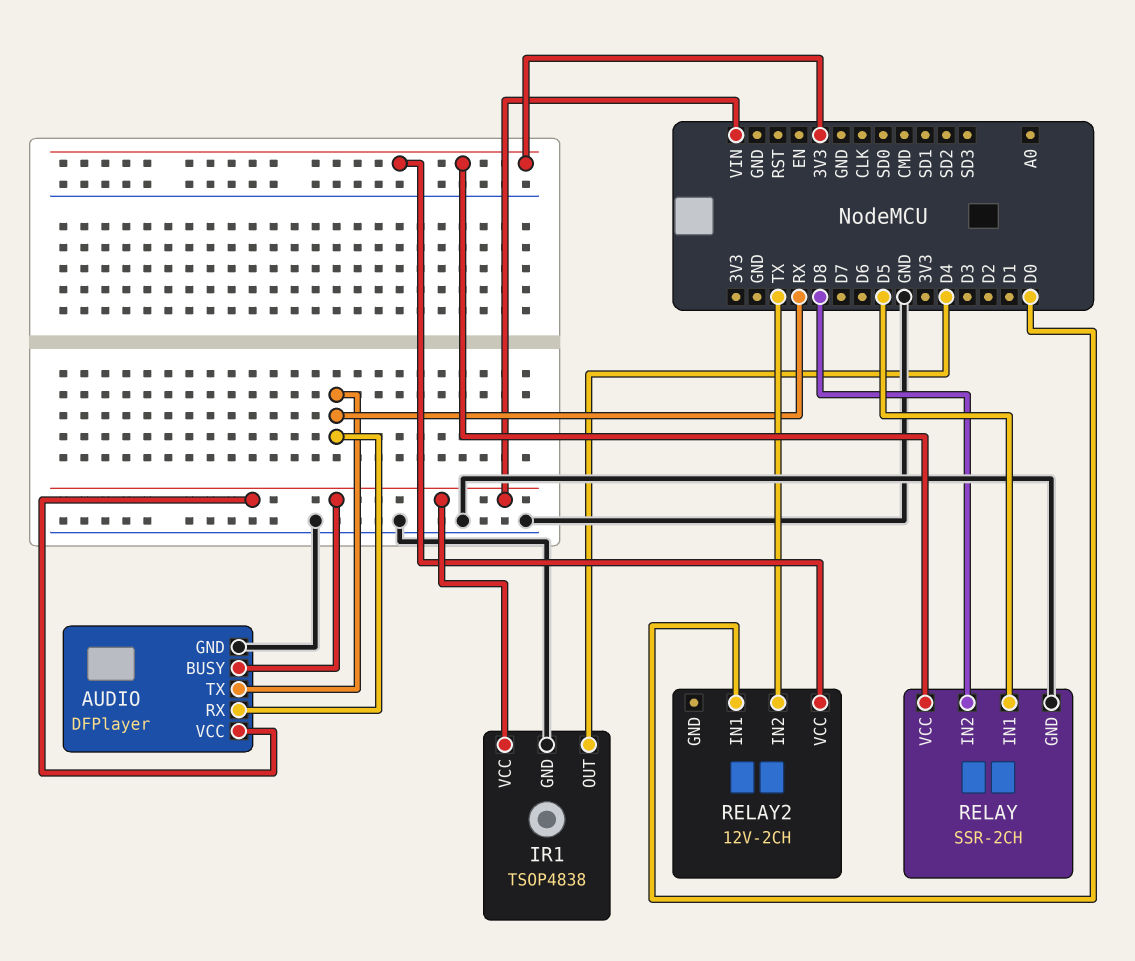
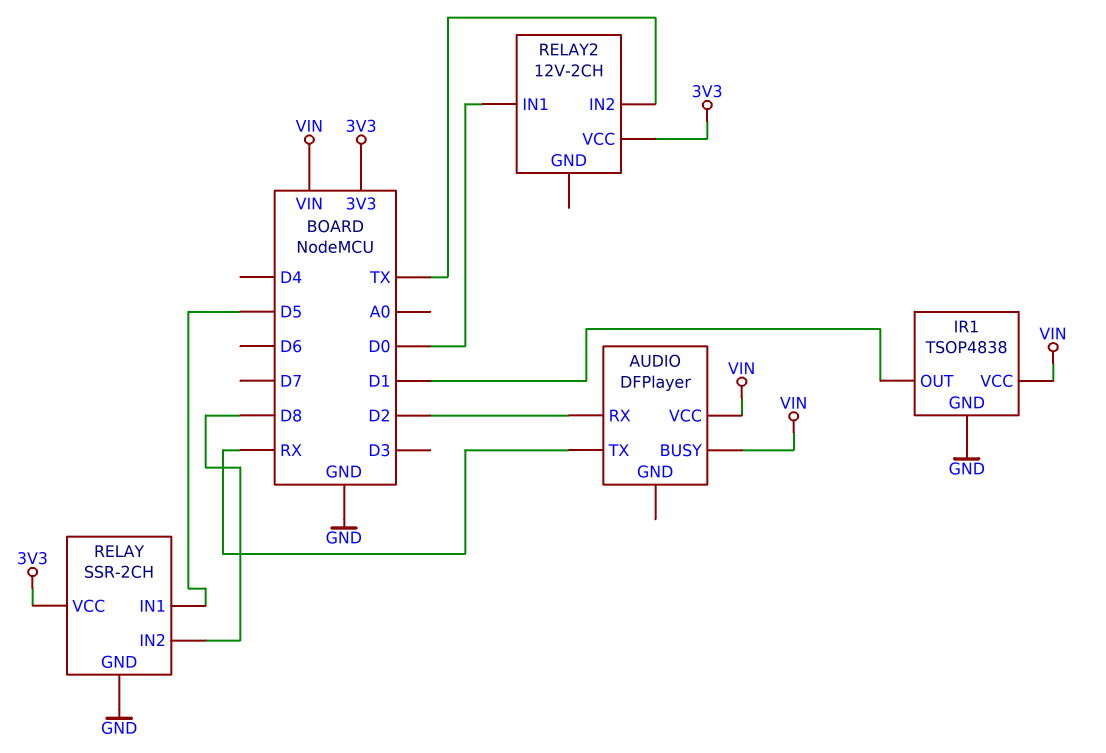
AUDIO pin GND: GND -> none
AUDIO pin RX: RX -> D2
IR1 pin OUT: D4 -> D1

